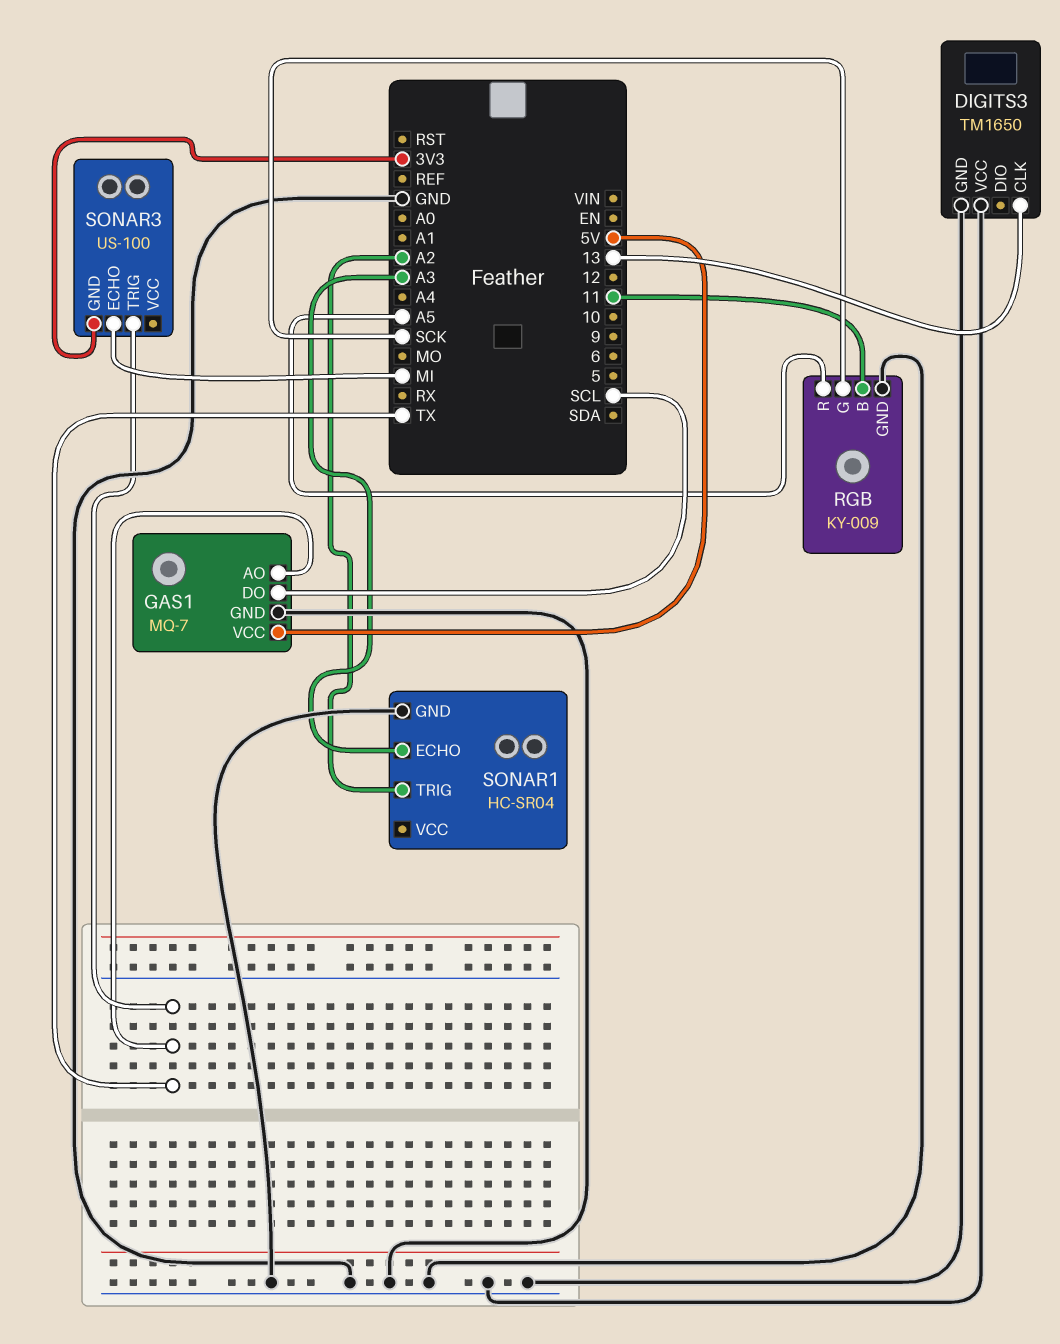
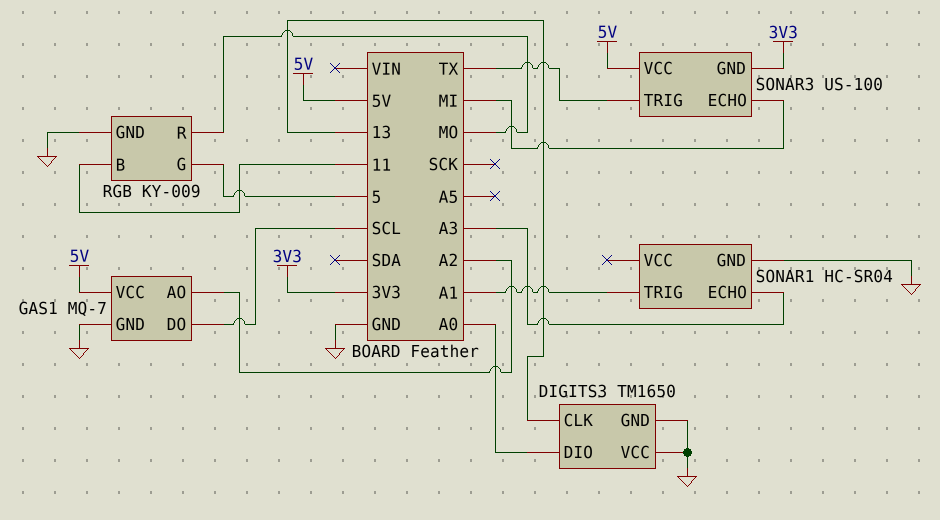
DIGITS3 pin DIO: none -> A0
GAS1 pin AO: TX -> A2
RGB pin G: SCK -> 5
RGB pin R: A5 -> MO
SONAR1 pin TRIG: A2 -> A1
SONAR3 pin VCC: none -> 5V

